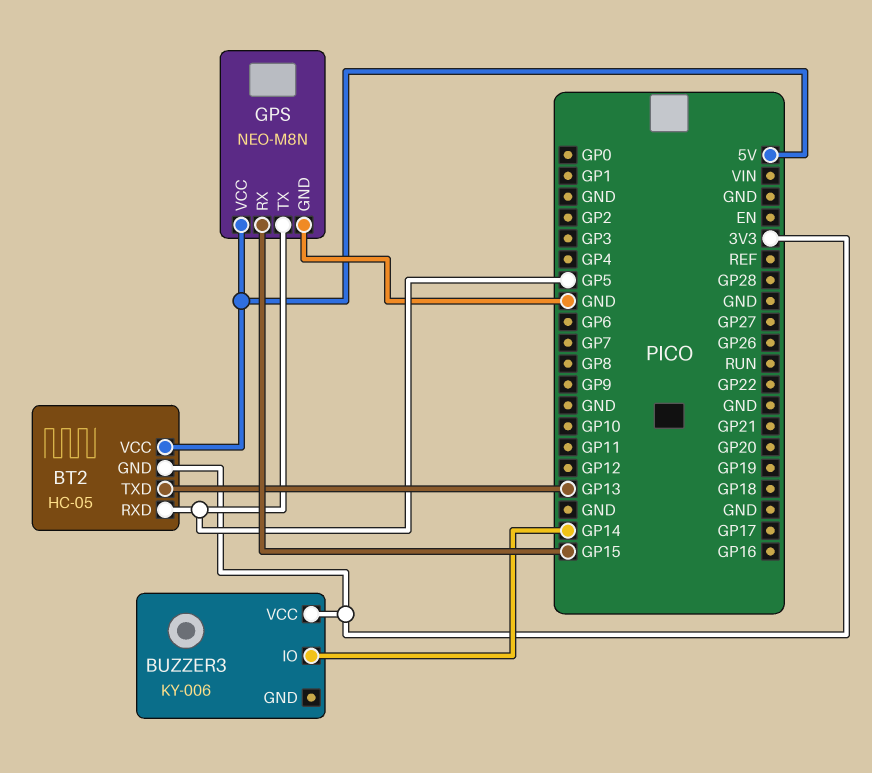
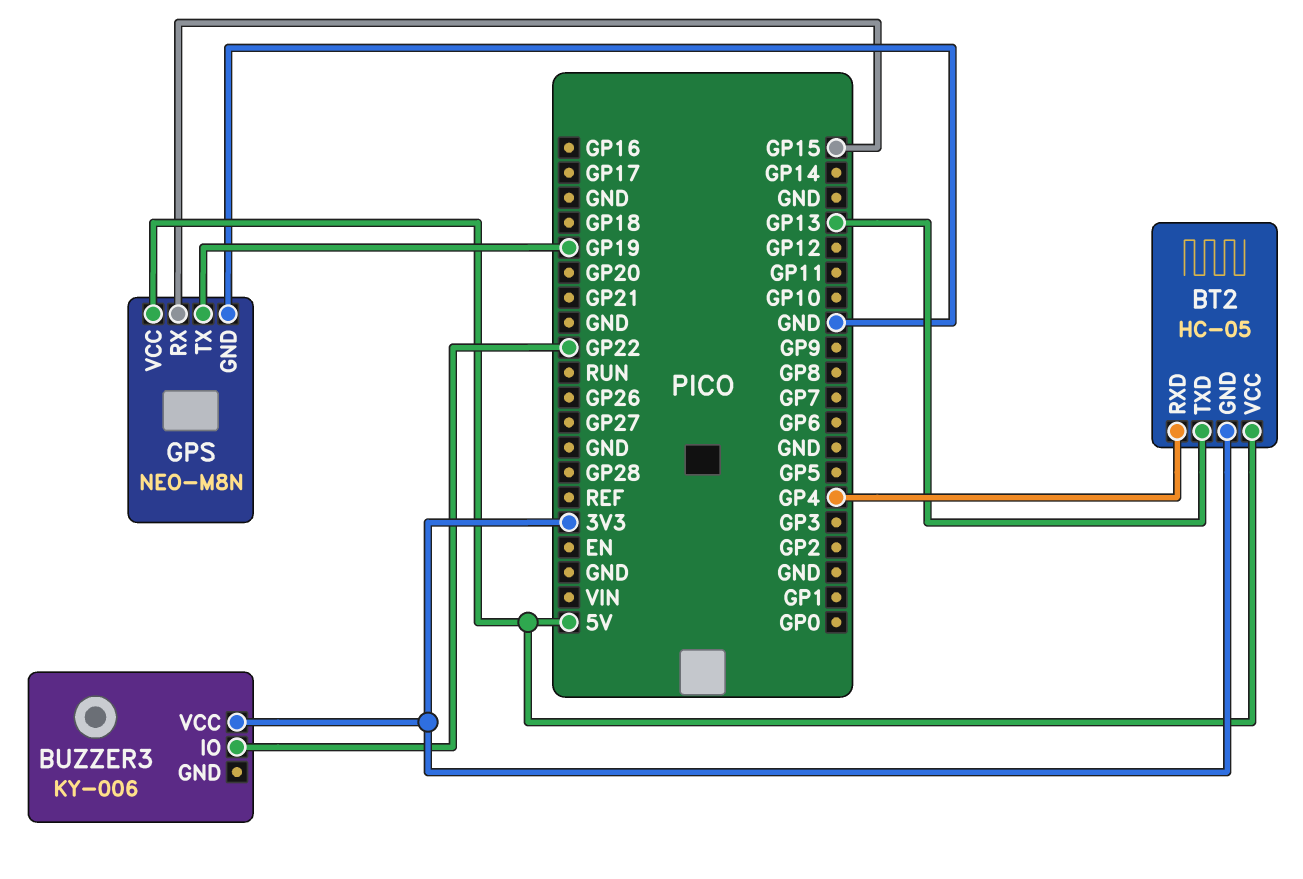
BT2 pin RXD: GP5 -> GP4
BUZZER3 pin IO: GP14 -> GP22
GPS pin TX: GP5 -> GP19

